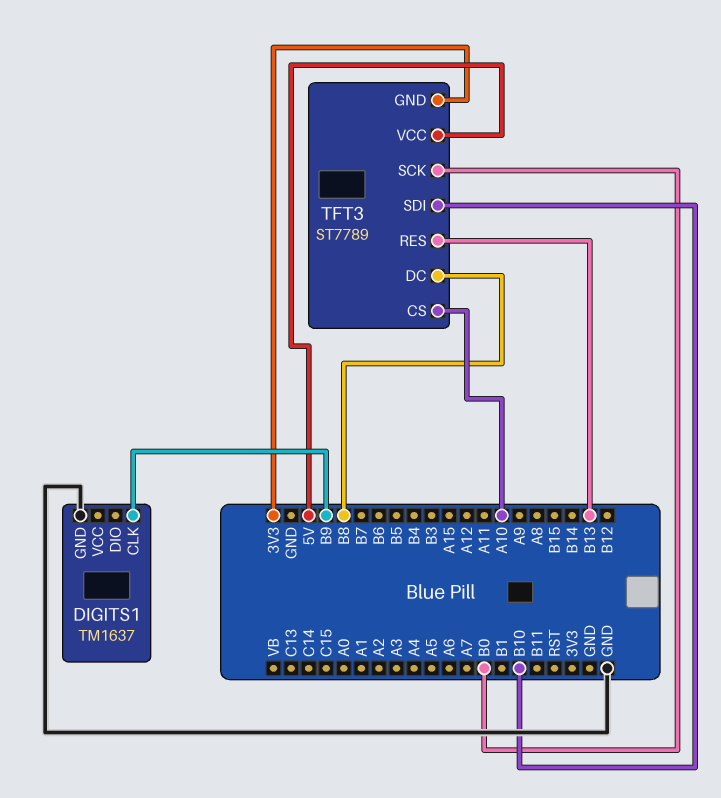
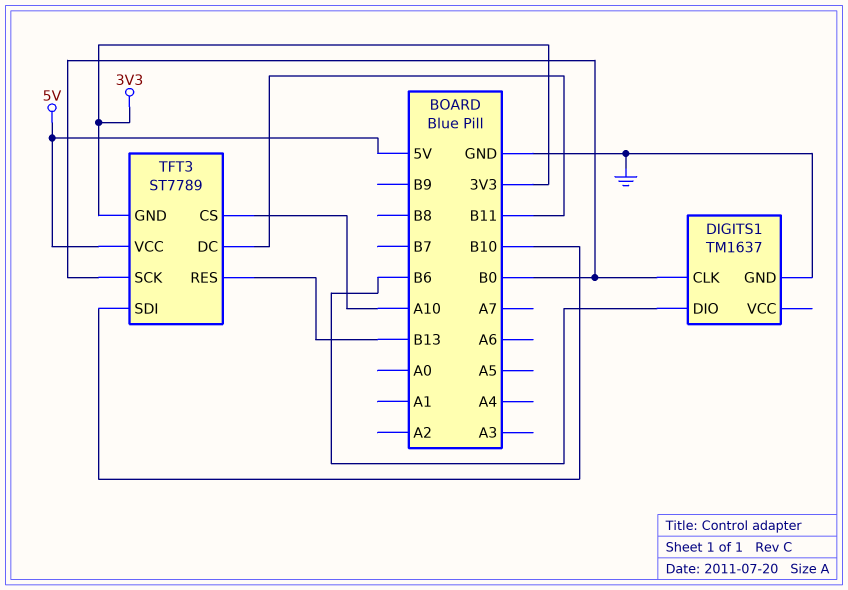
DIGITS1 pin CLK: B9 -> B0
DIGITS1 pin DIO: none -> B6
TFT3 pin DC: B8 -> B11

